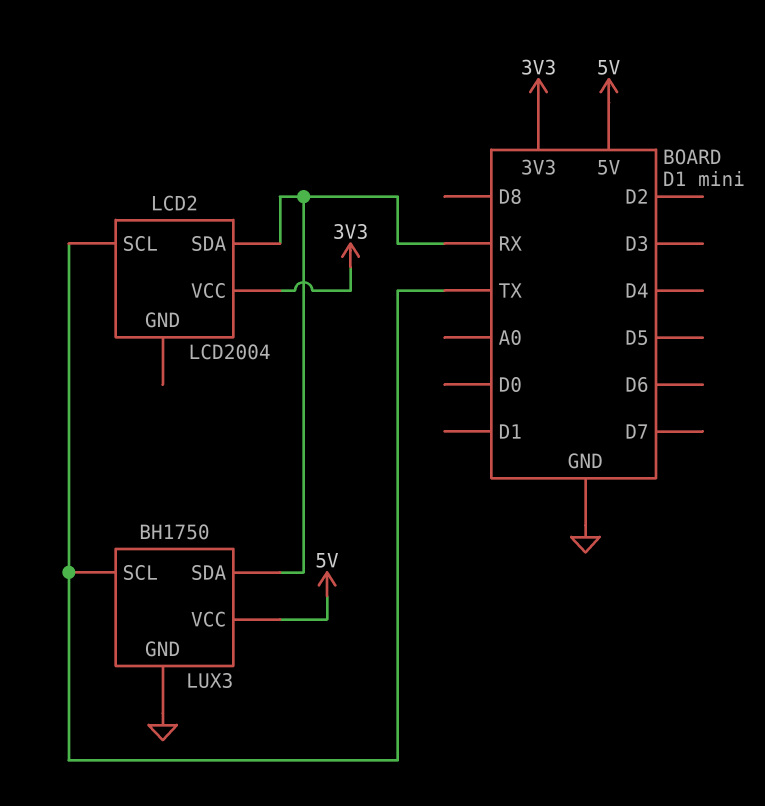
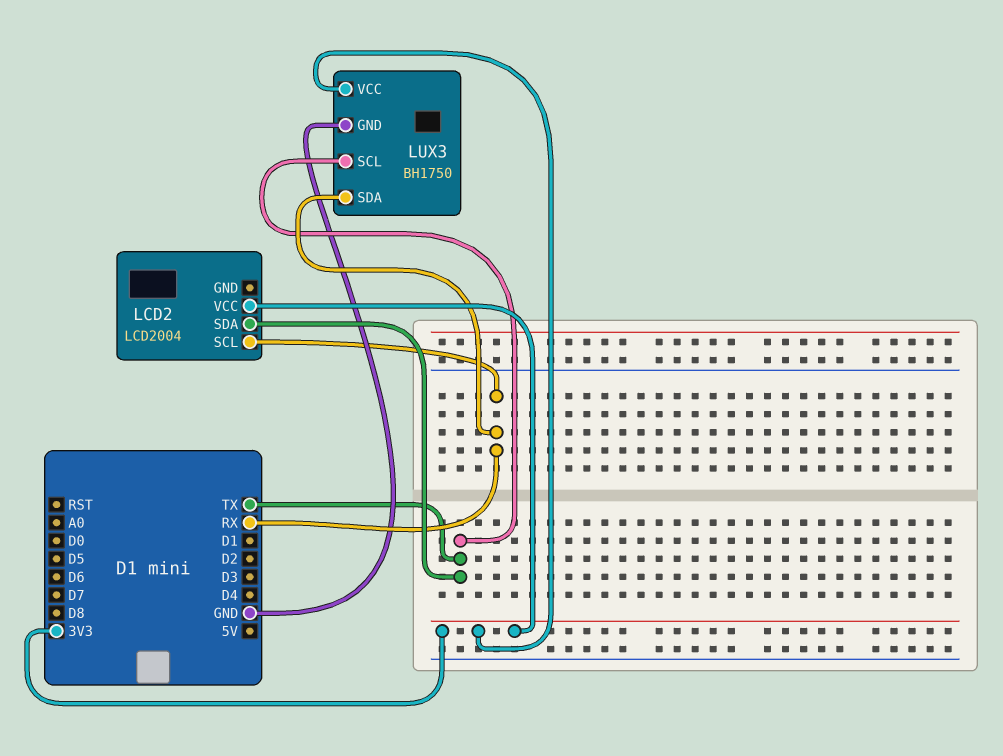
LCD2 pin SCL: TX -> RX
LCD2 pin SDA: RX -> TX
LUX3 pin VCC: 5V -> 3V3

